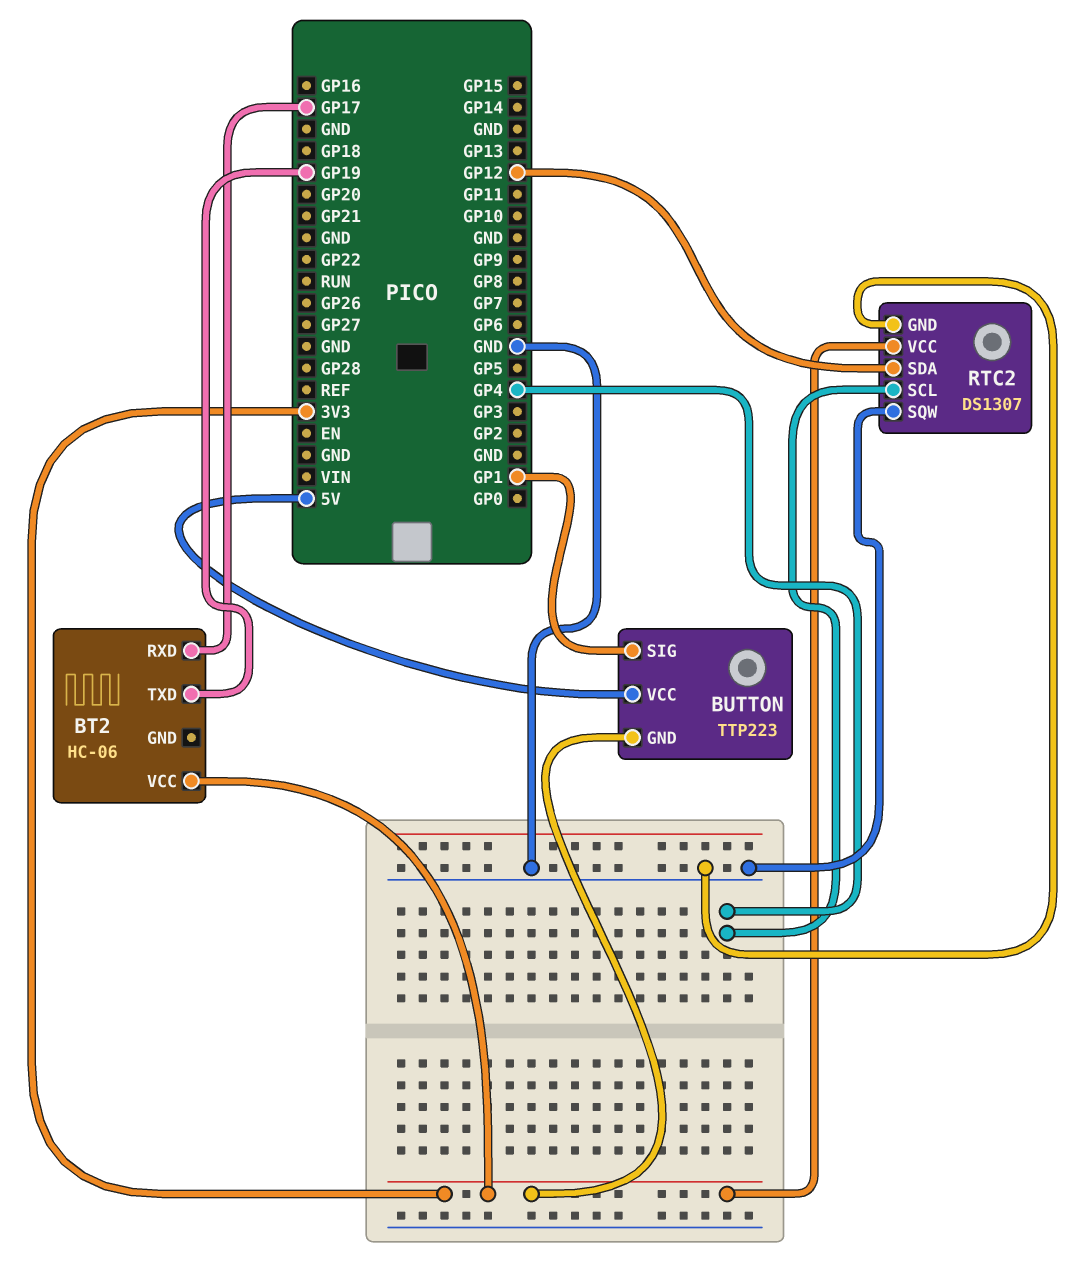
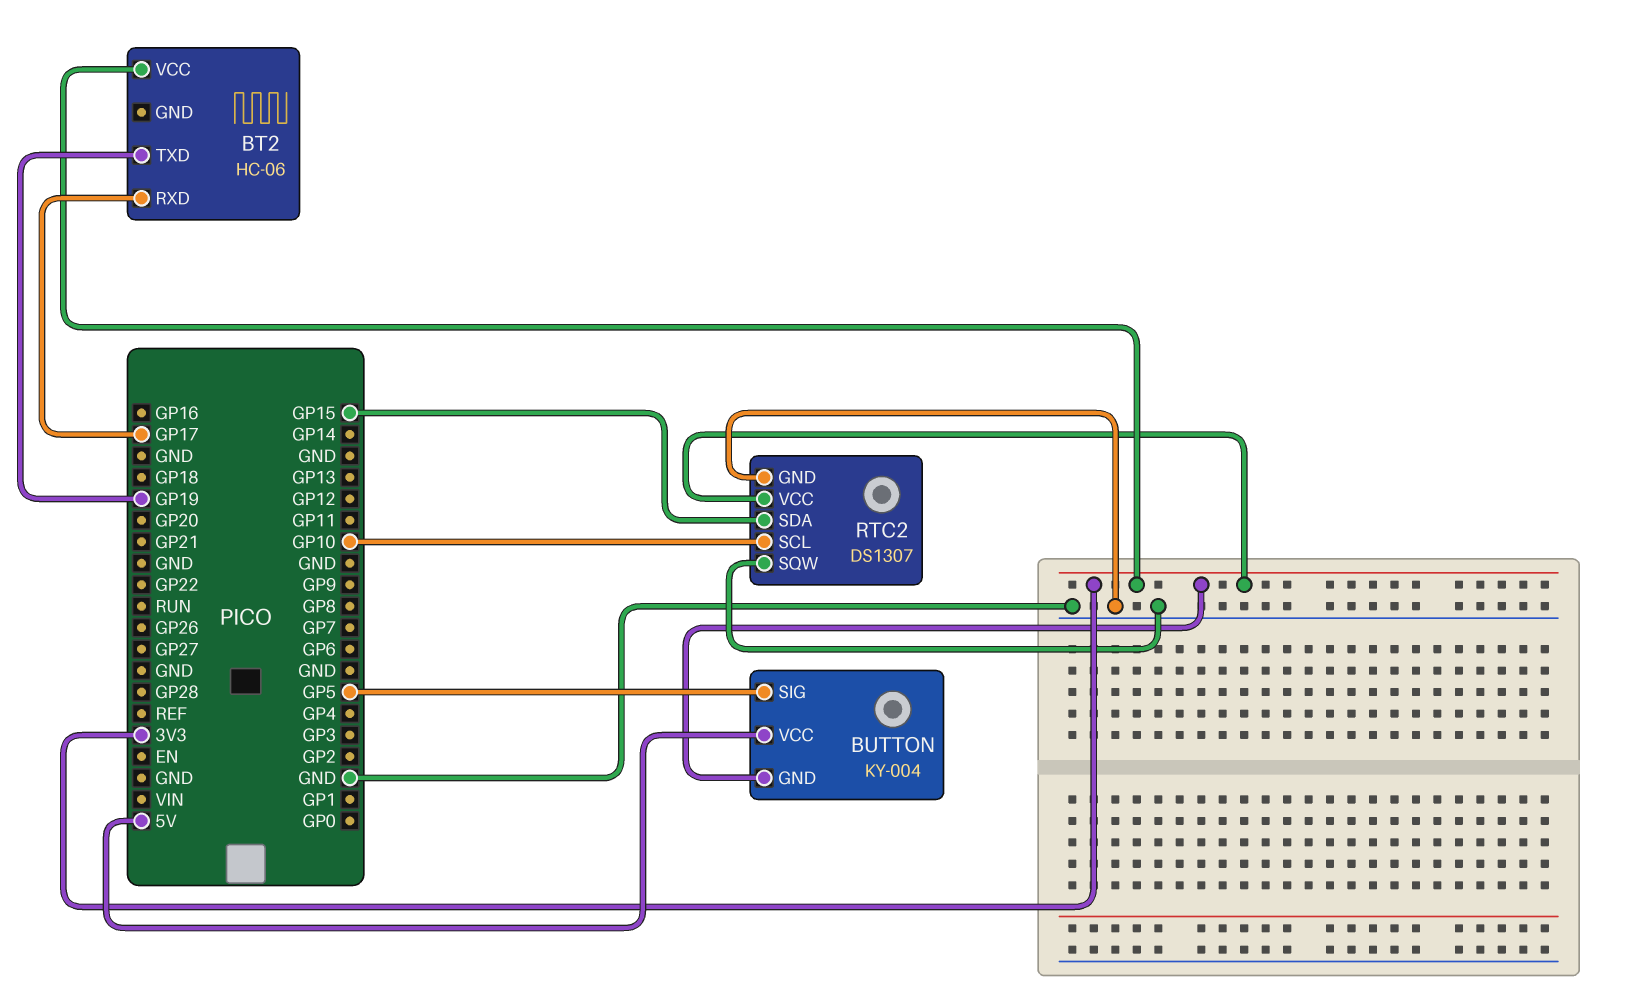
BUTTON: TTP223 -> KY-004
BUTTON pin SIG: GP1 -> GP5
RTC2 pin SCL: GP4 -> GP10
RTC2 pin SDA: GP12 -> GP15

